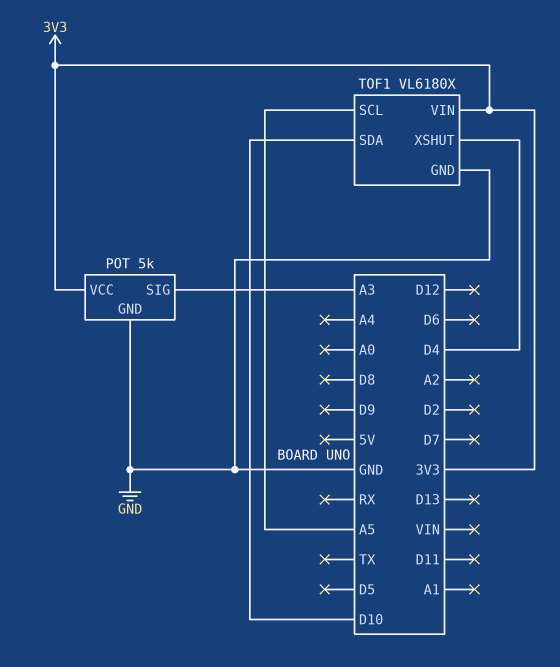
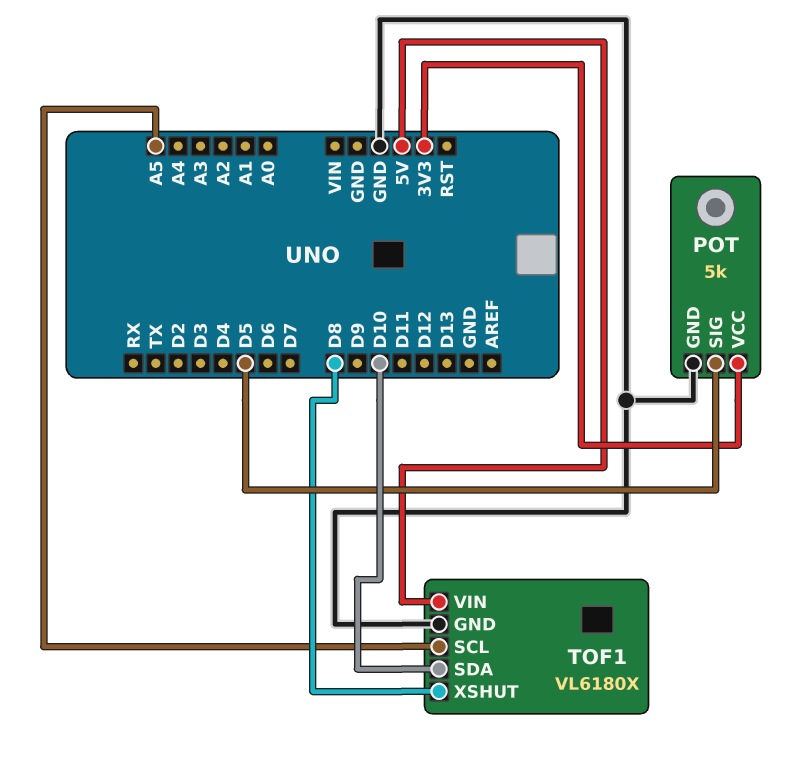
POT pin SIG: A3 -> D5
TOF1 pin VIN: 3V3 -> 5V
TOF1 pin XSHUT: D4 -> D8

